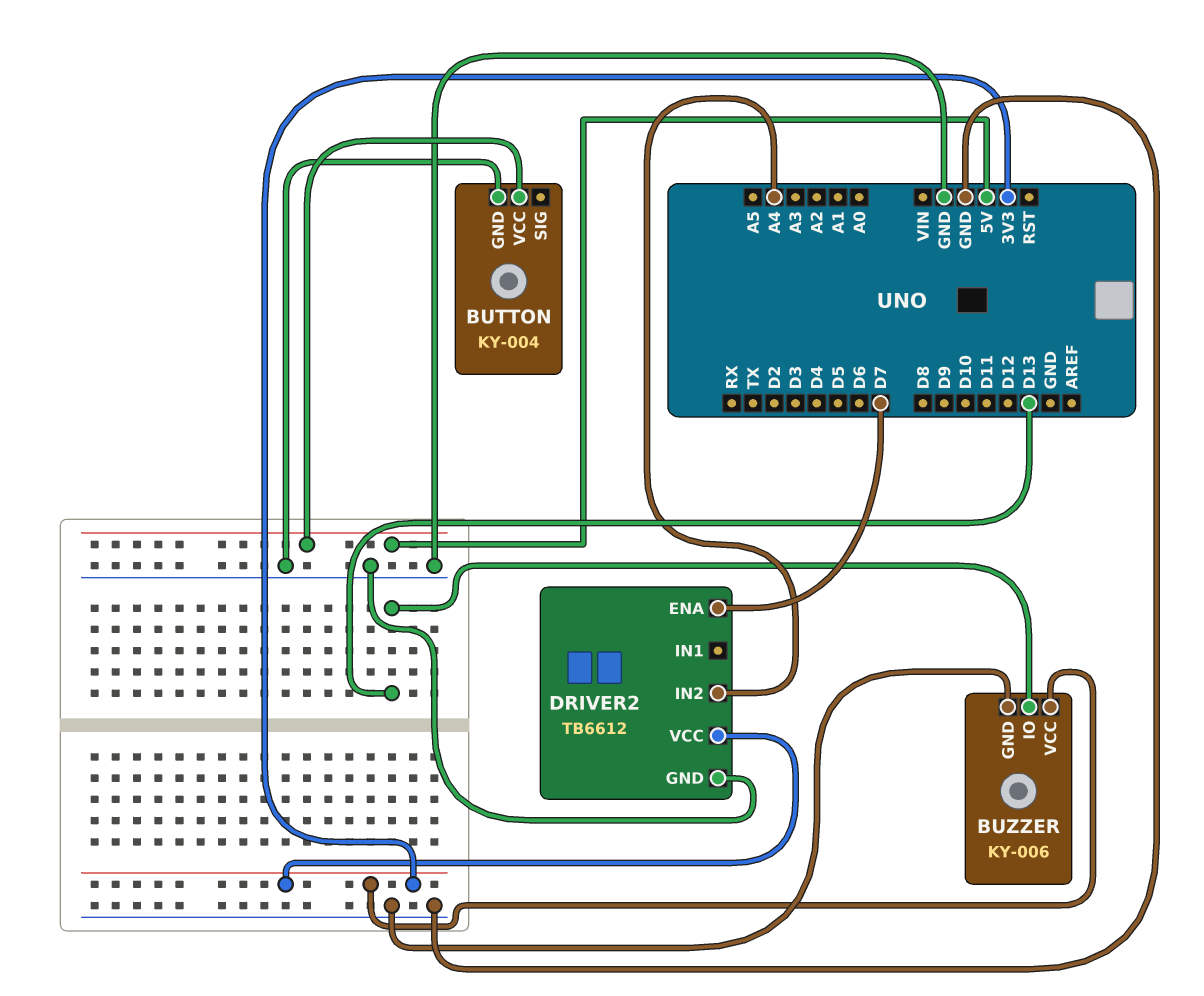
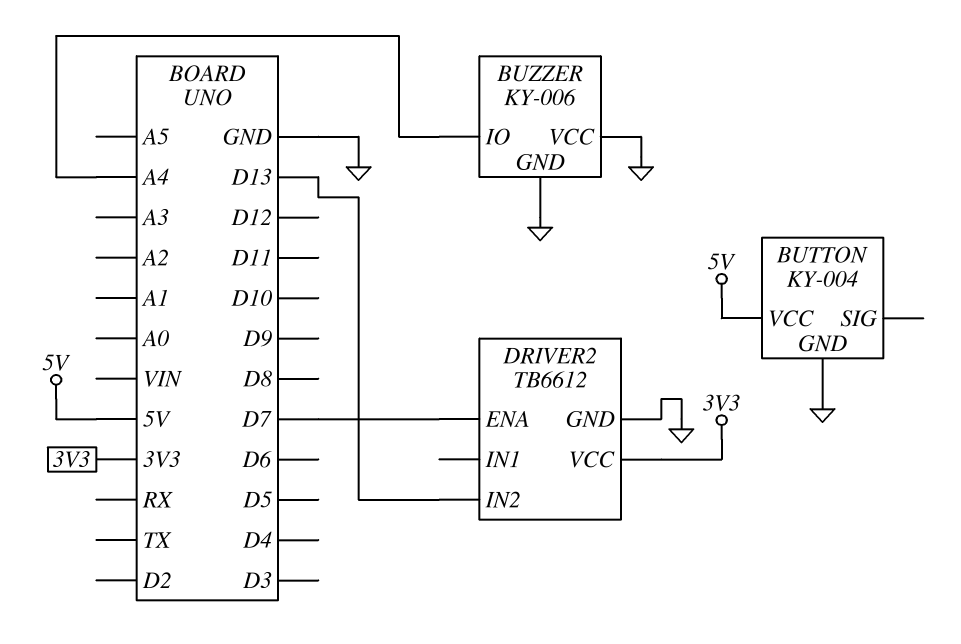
BUZZER pin IO: D13 -> A4
BUZZER pin VCC: 3V3 -> GND
DRIVER2 pin IN2: A4 -> D13

